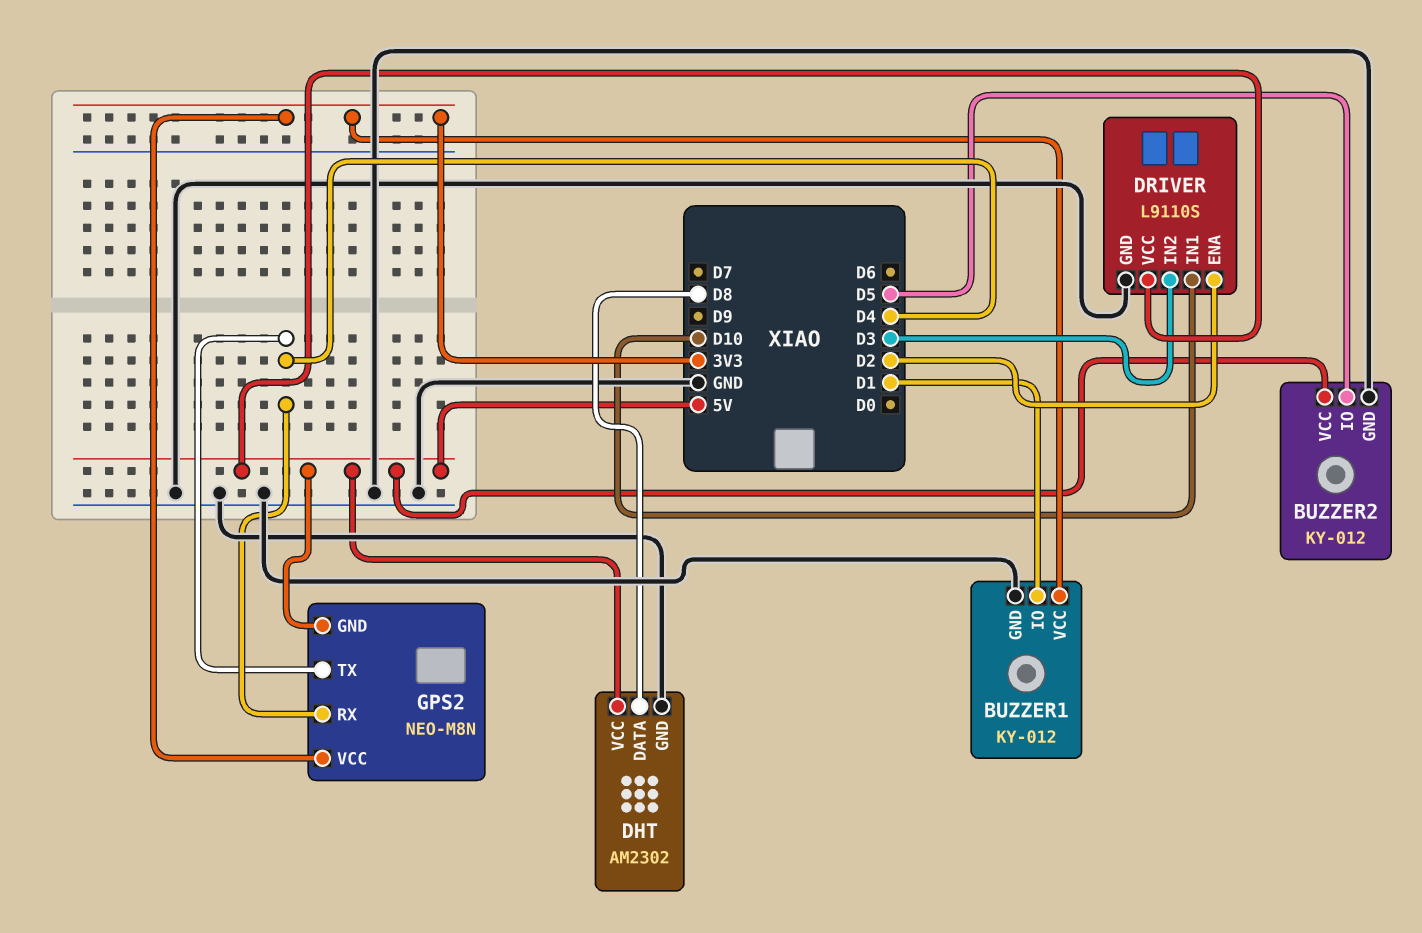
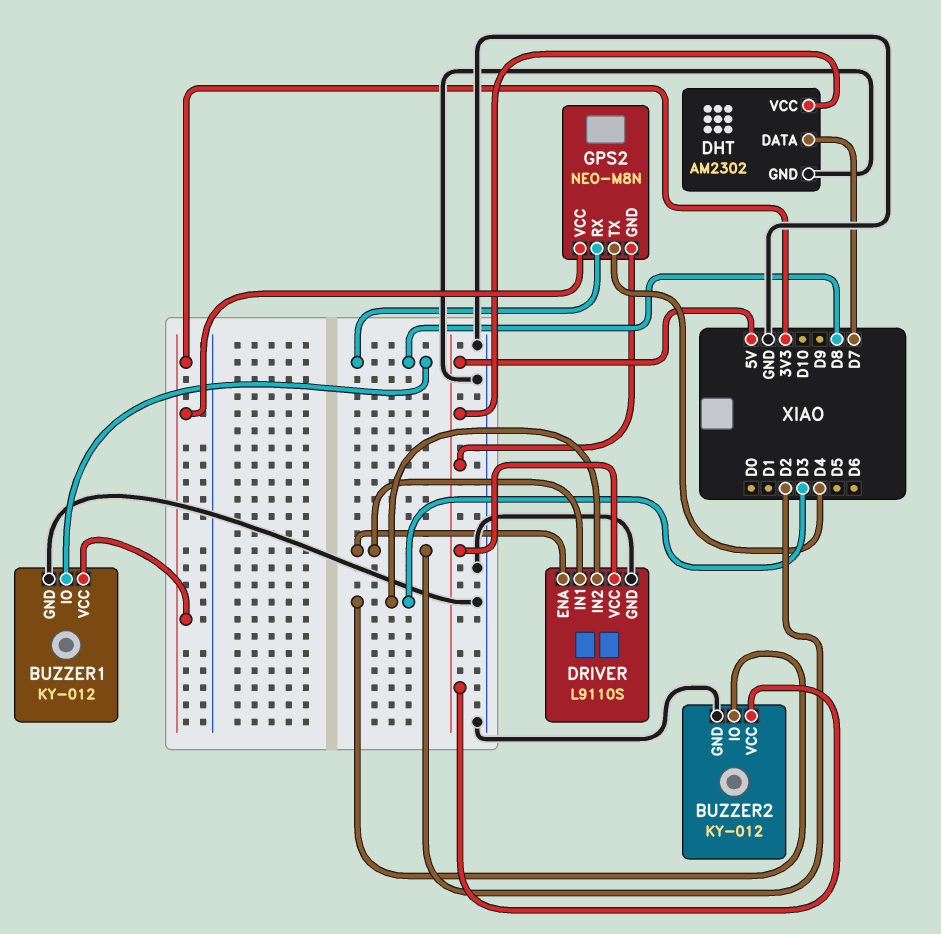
BUZZER1 pin IO: D1 -> D8
BUZZER2 pin IO: D5 -> D3
DHT pin DATA: D8 -> D7
DRIVER pin IN1: D10 -> D2
GPS2 pin RX: D4 -> D8

